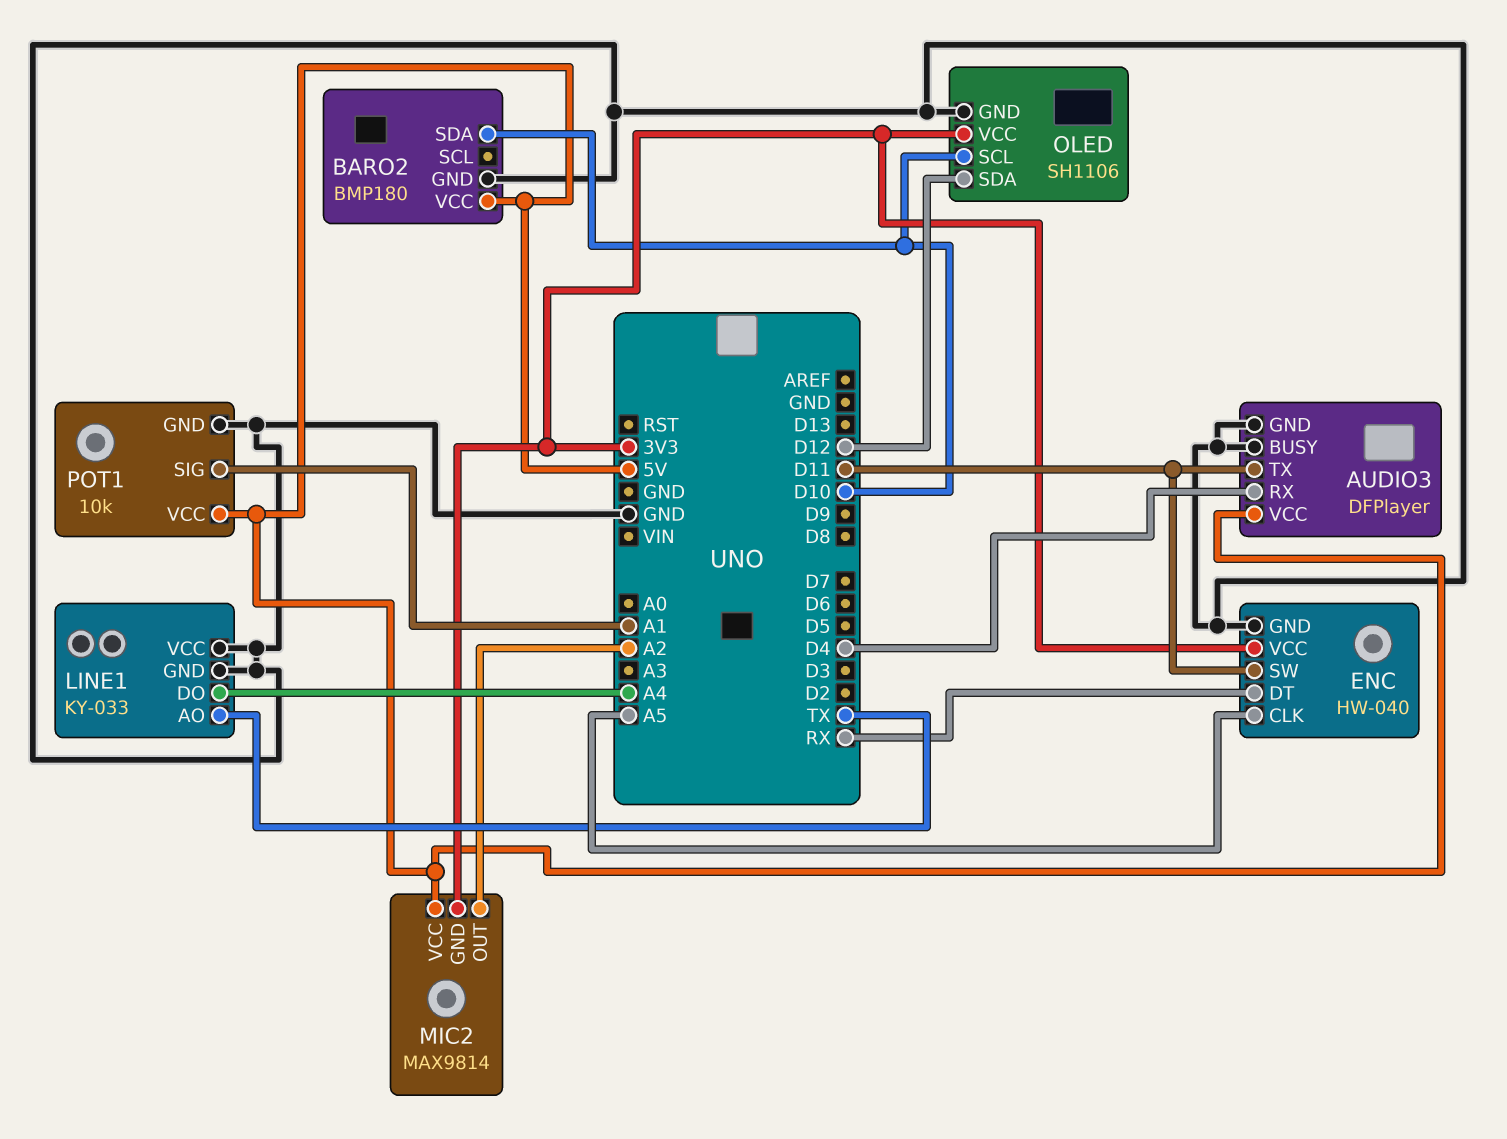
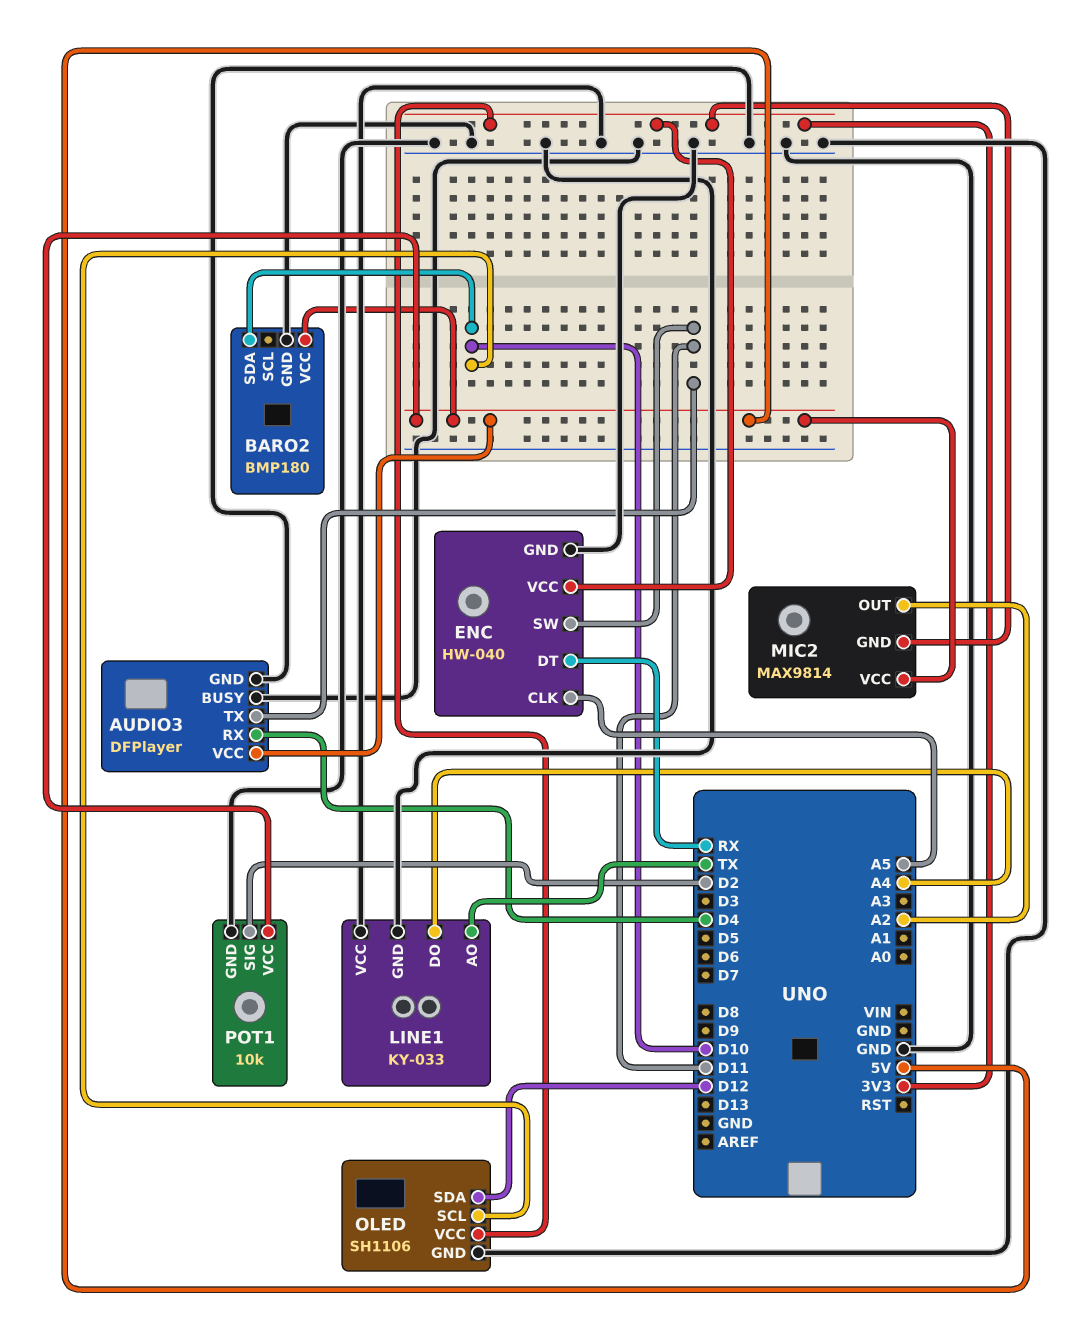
POT1 pin SIG: A1 -> D2

